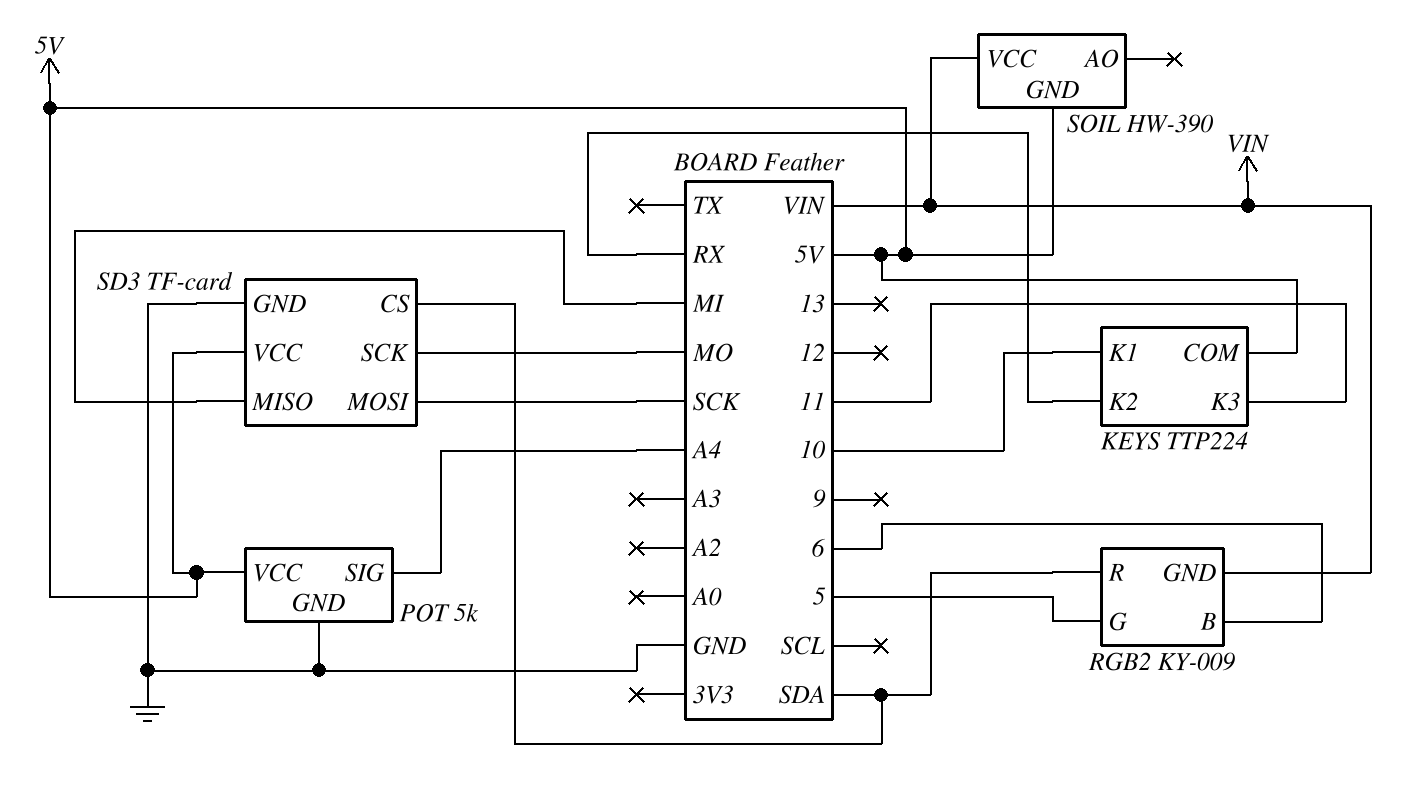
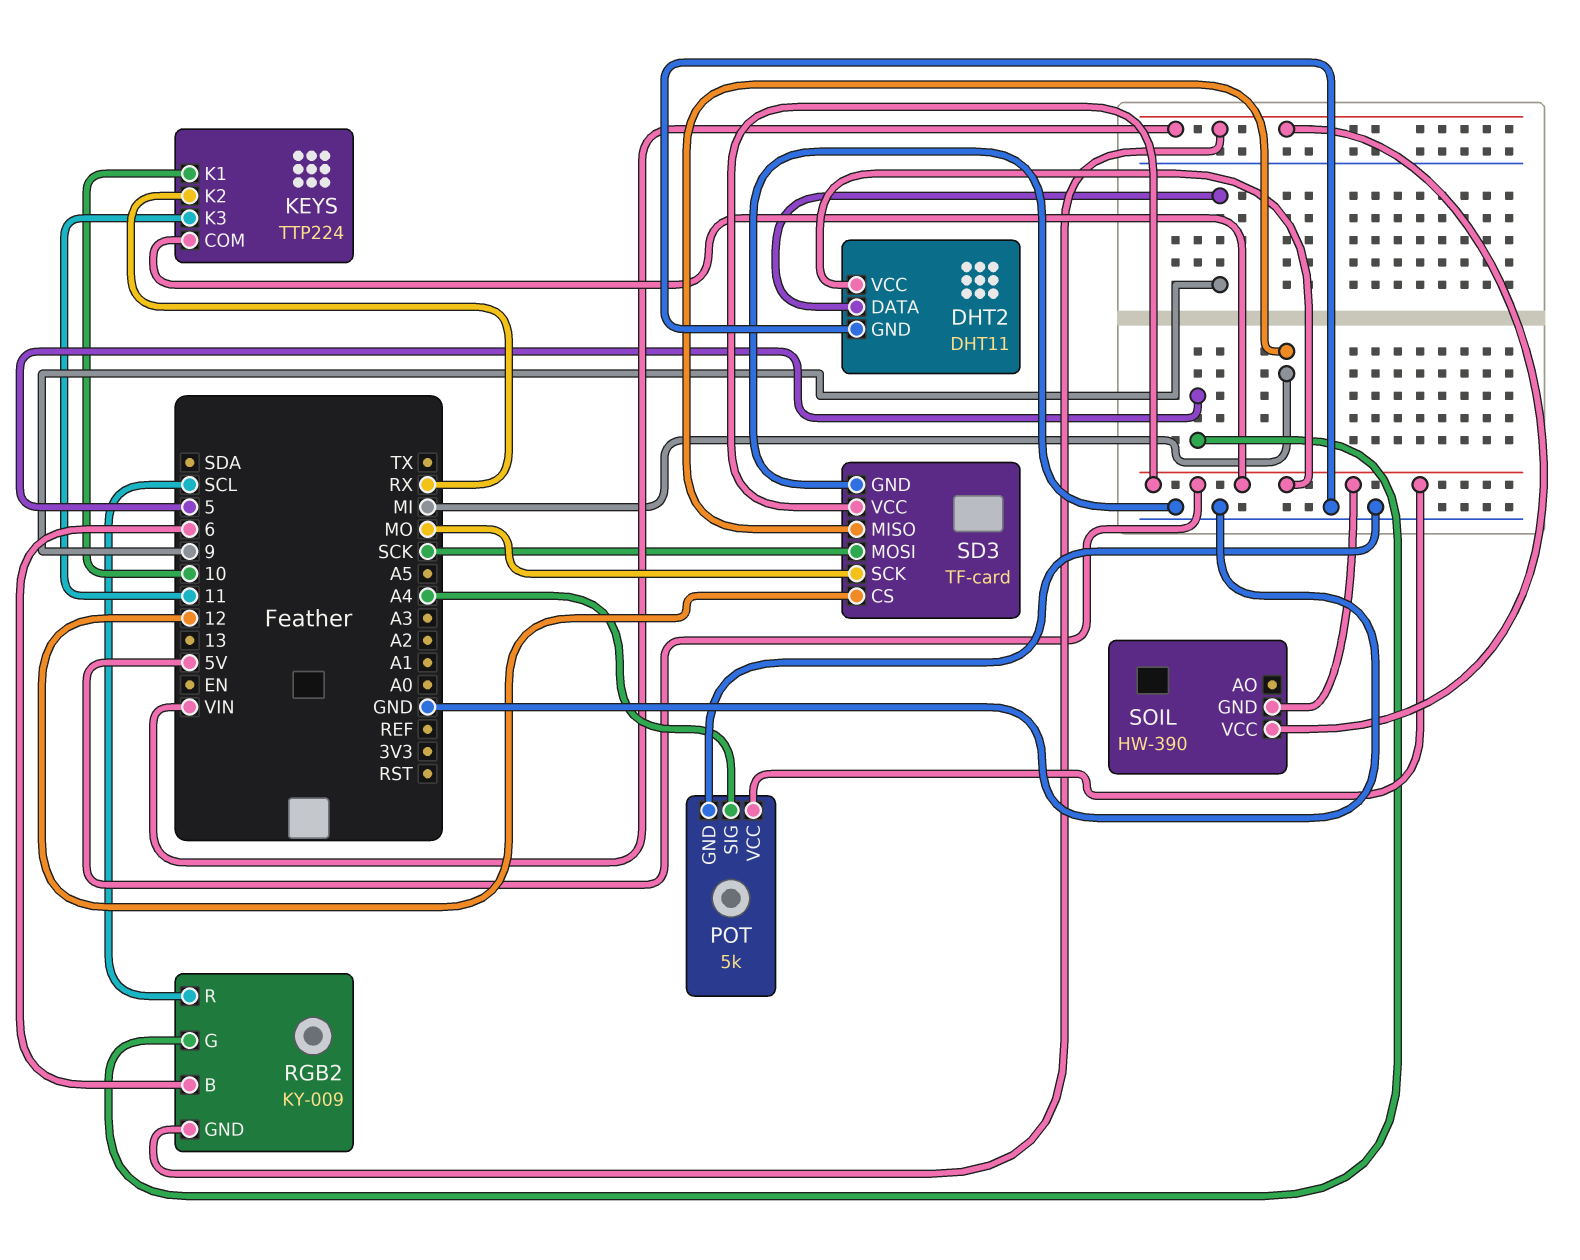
DHT2: none -> DHT11
DHT2 pin DATA: none -> 9
DHT2 pin GND: none -> GND
DHT2 pin VCC: none -> 5V
RGB2 pin R: SDA -> SCL
SD3 pin CS: SDA -> 12

